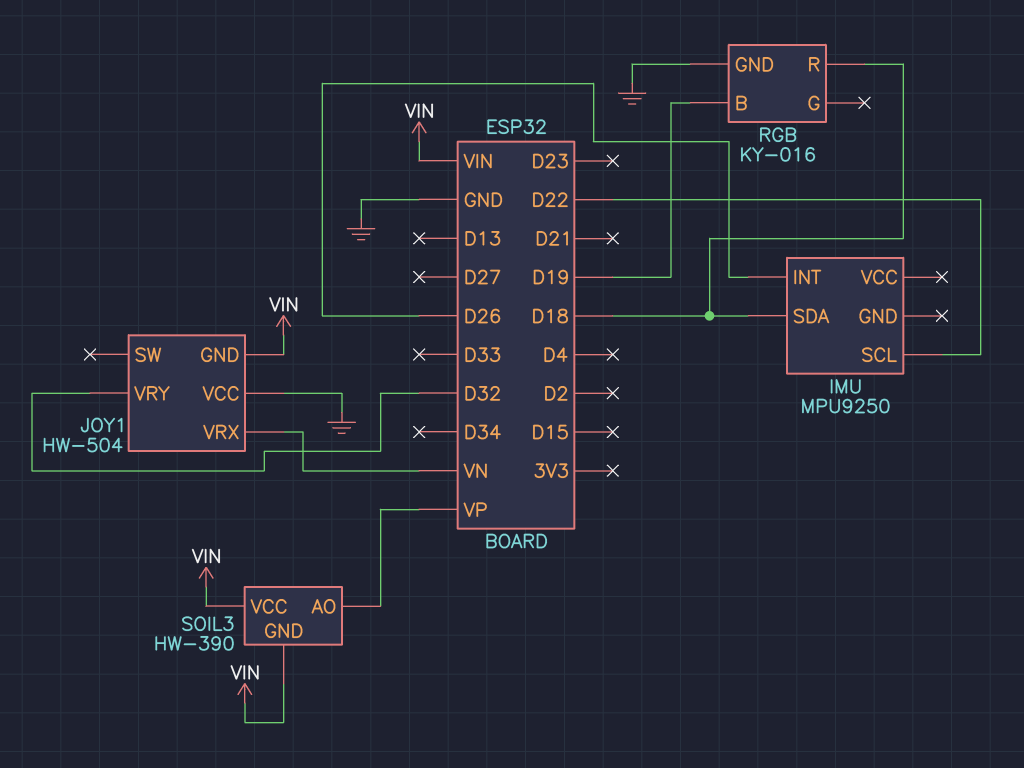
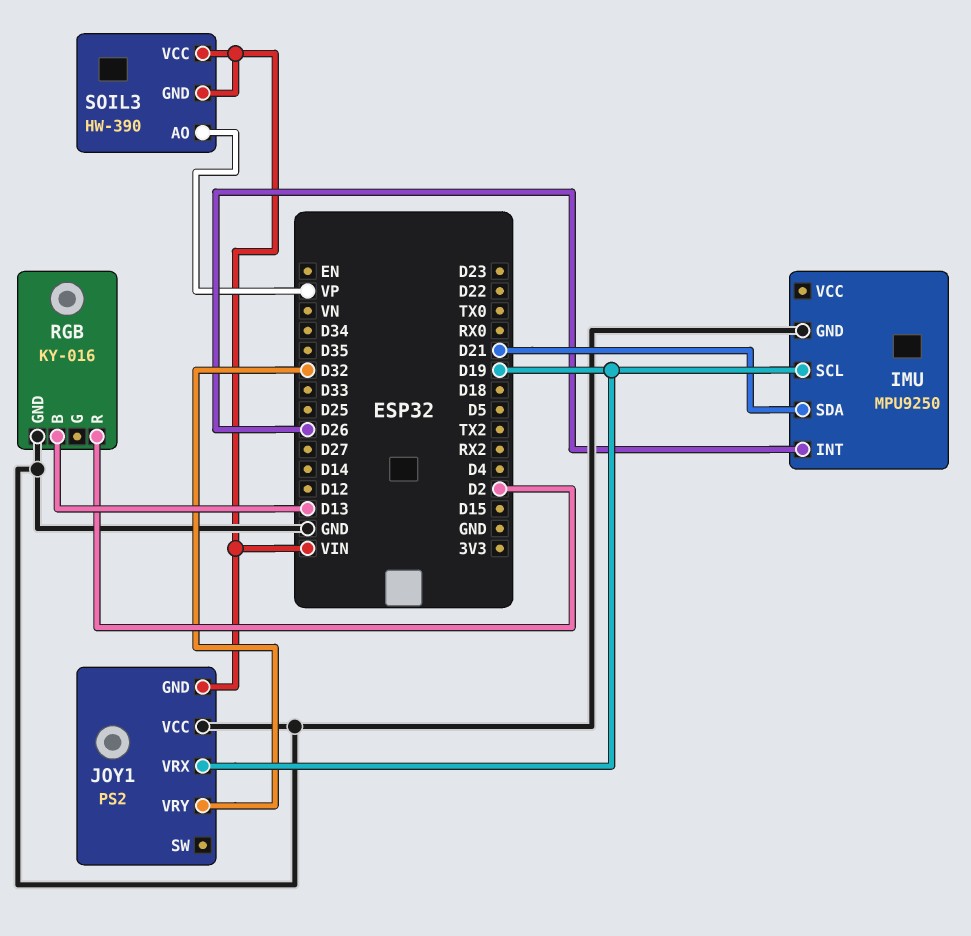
IMU pin GND: none -> GND
IMU pin SCL: D22 -> D19
IMU pin SDA: D18 -> D21
JOY1: HW-504 -> PS2
JOY1 pin VRX: VN -> D19
RGB pin B: D19 -> D13
RGB pin R: D18 -> D2

